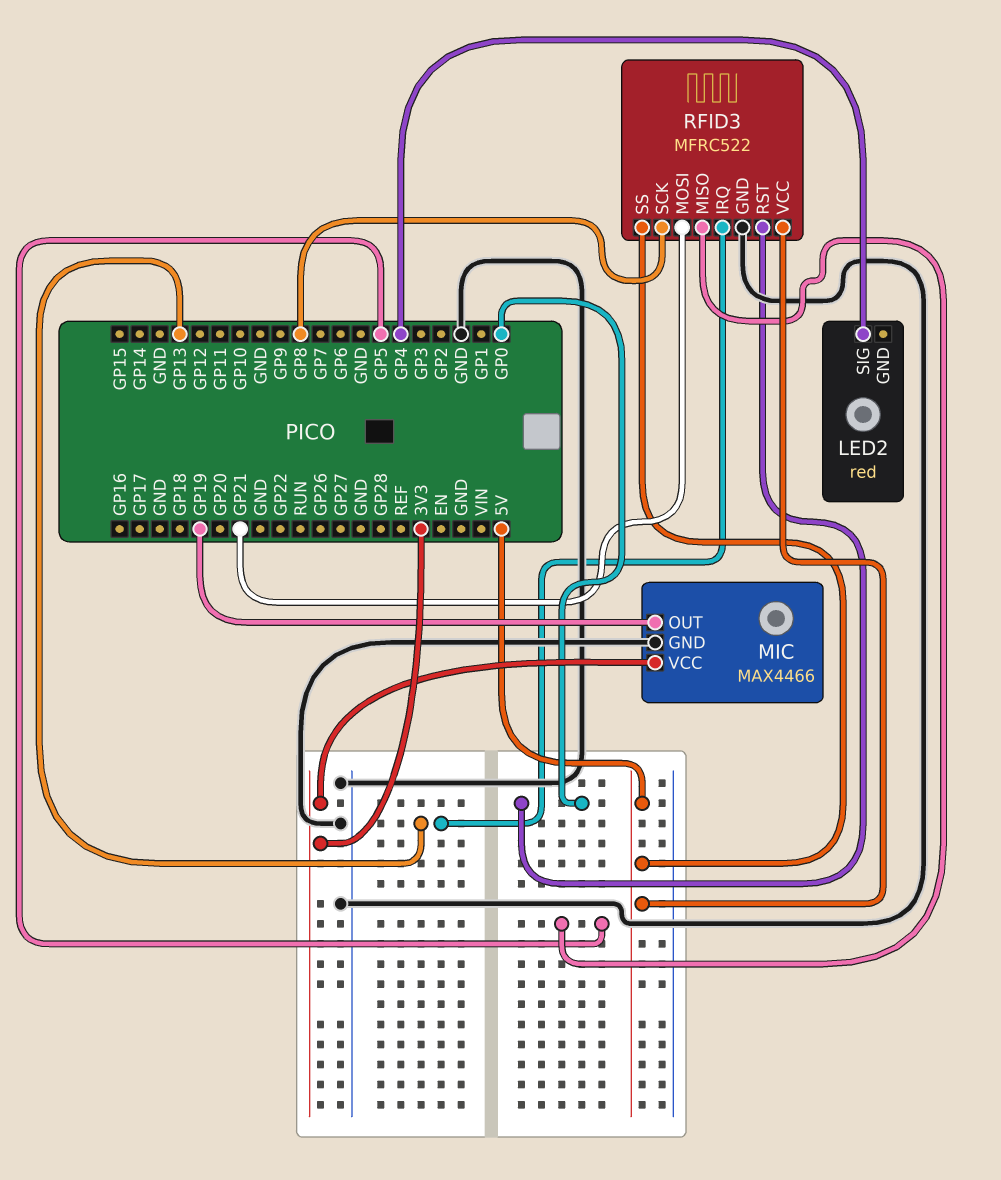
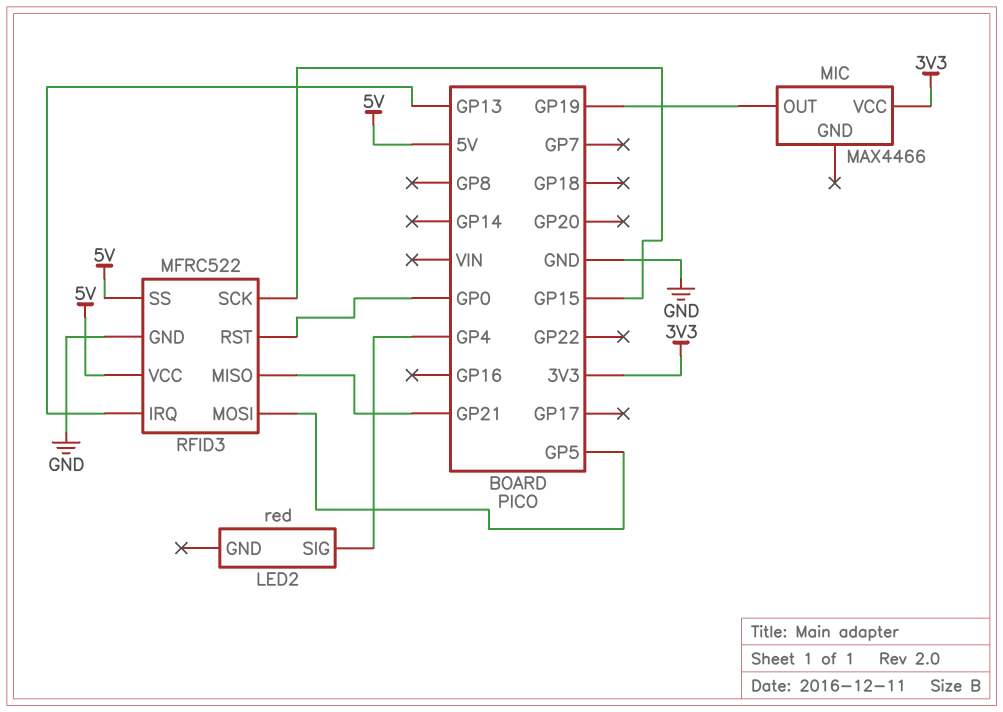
MIC pin GND: GND -> none
RFID3 pin MISO: GP5 -> GP21
RFID3 pin MOSI: GP21 -> GP5
RFID3 pin SCK: GP8 -> GP15

